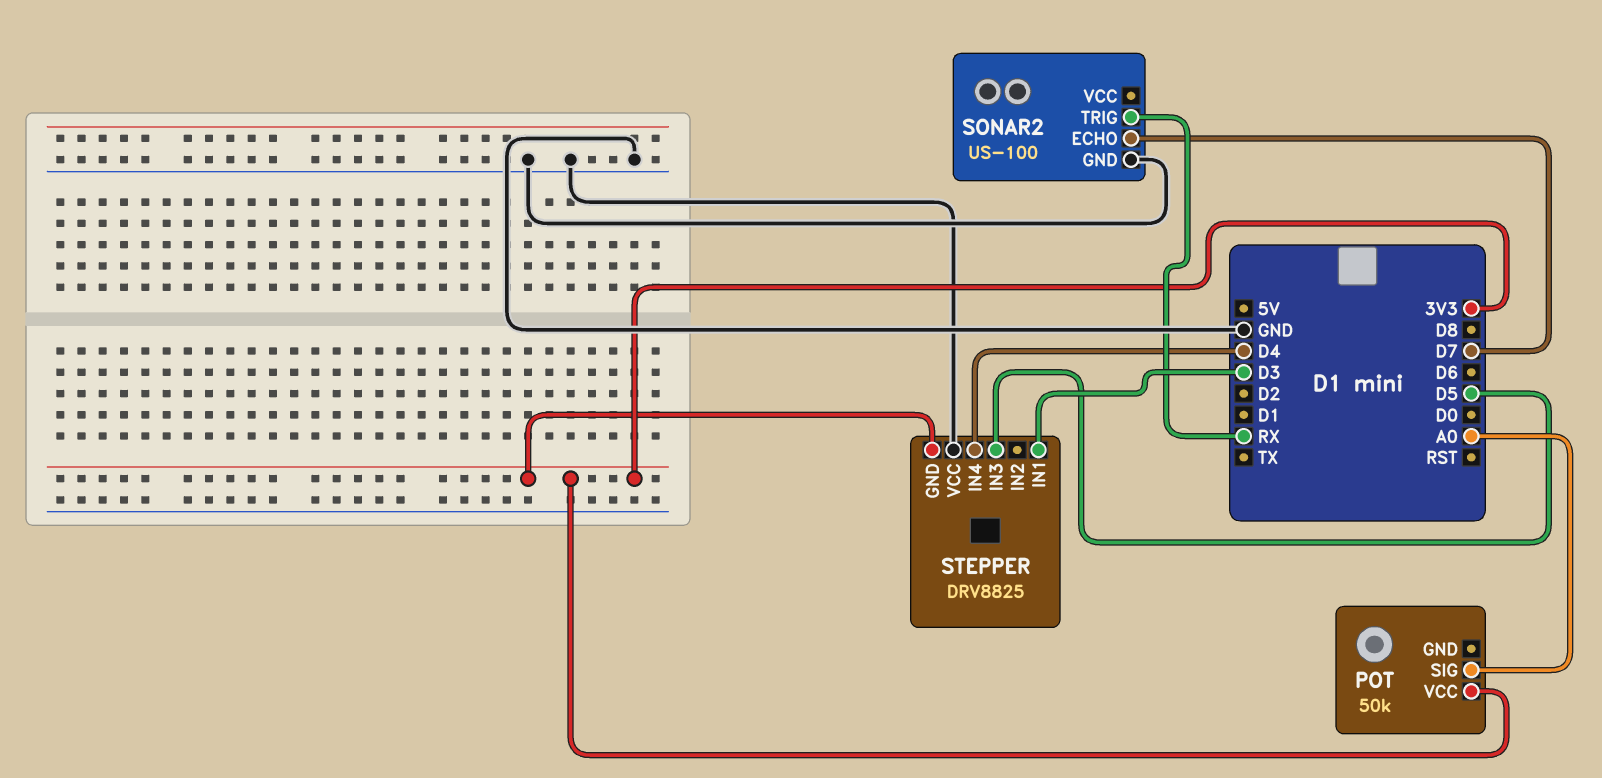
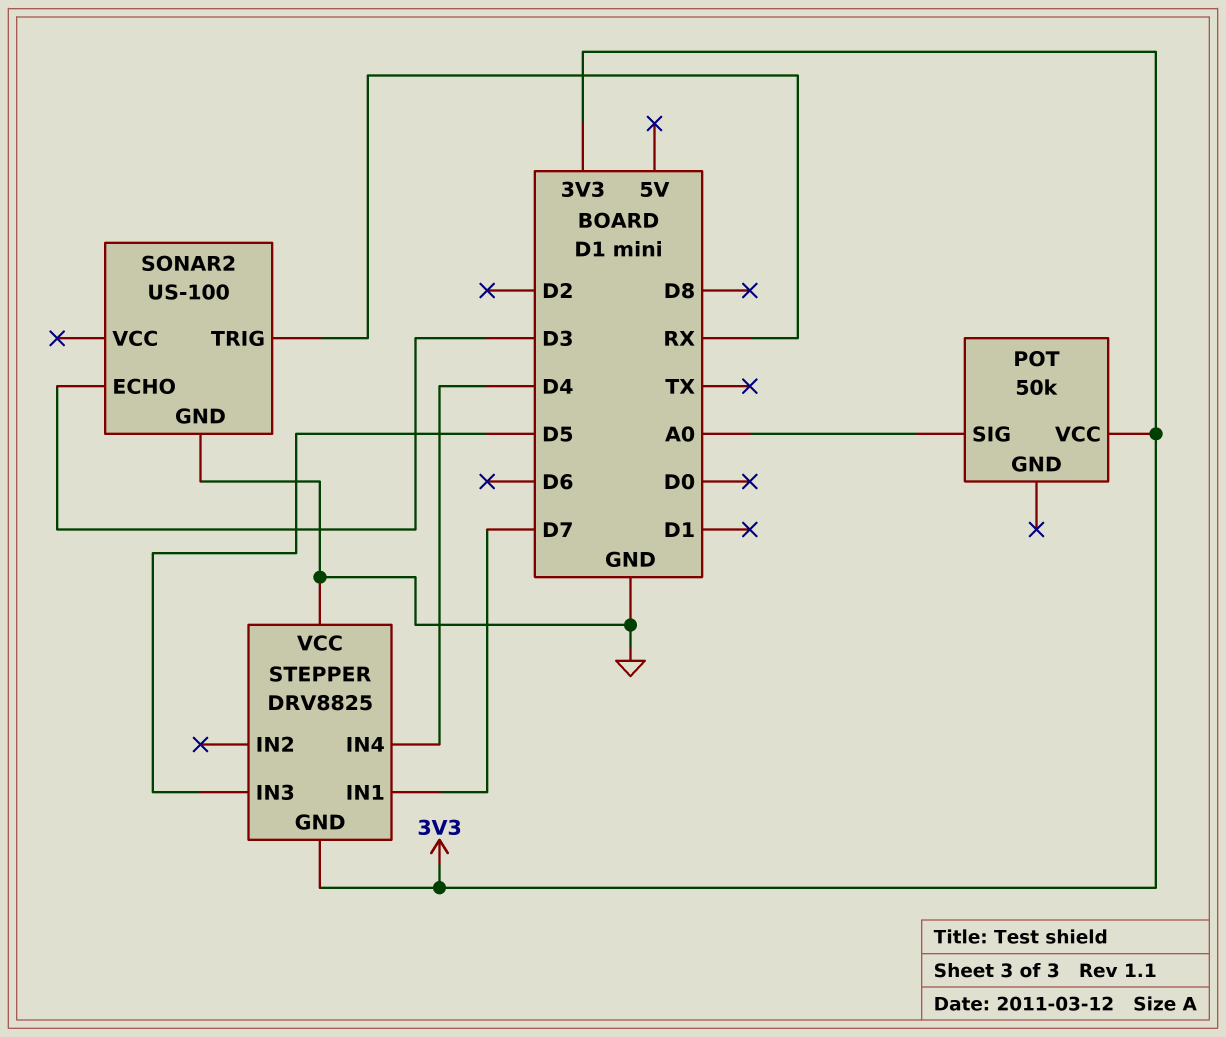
SONAR2 pin ECHO: D7 -> D3
STEPPER pin IN1: D3 -> D7

